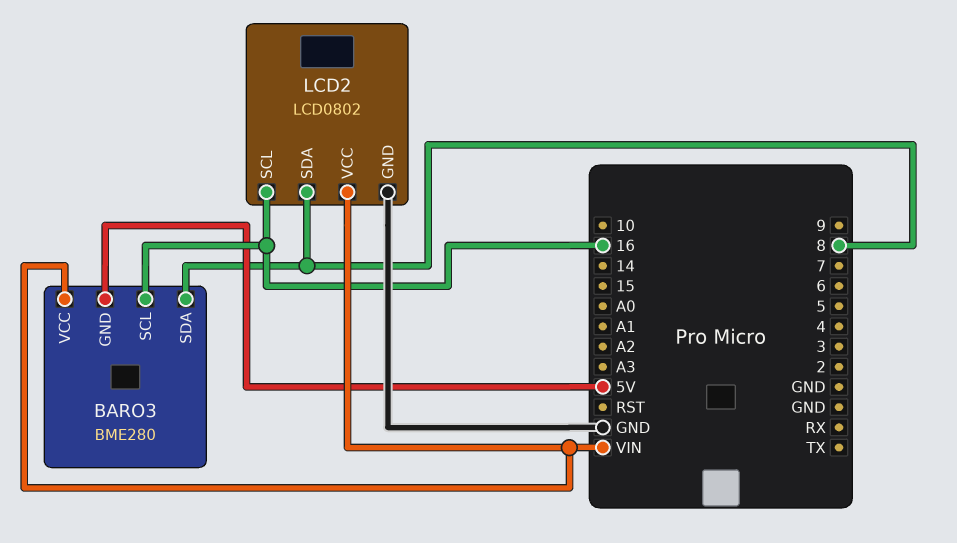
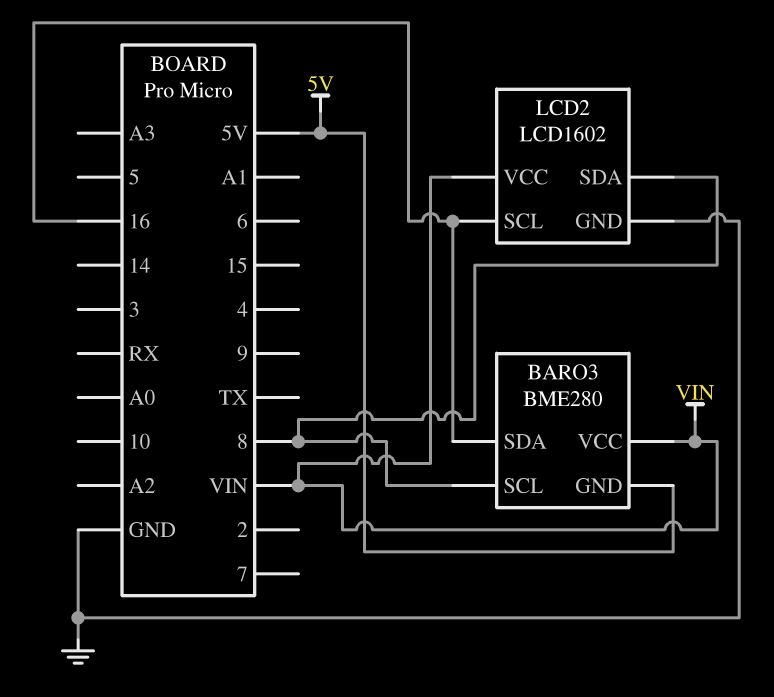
BARO3 pin SCL: 16 -> 8
BARO3 pin SDA: 8 -> 16
LCD2: LCD0802 -> LCD1602

